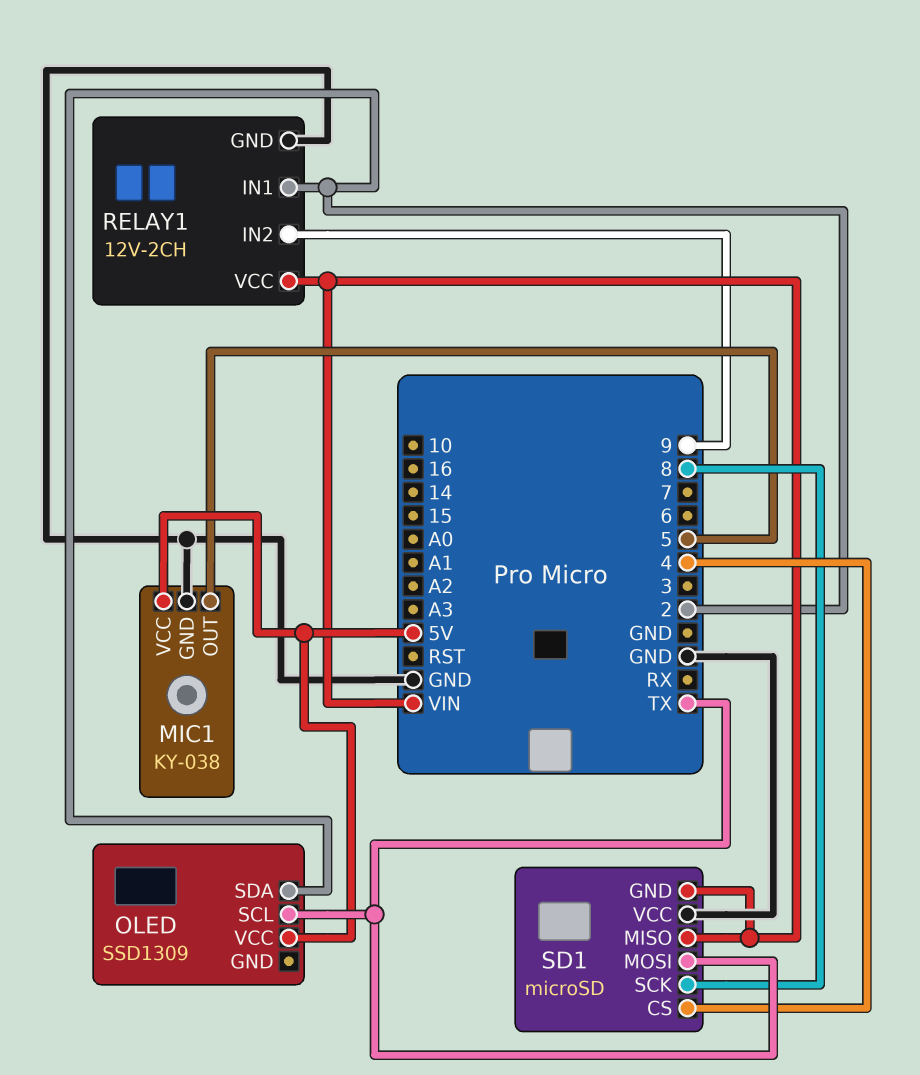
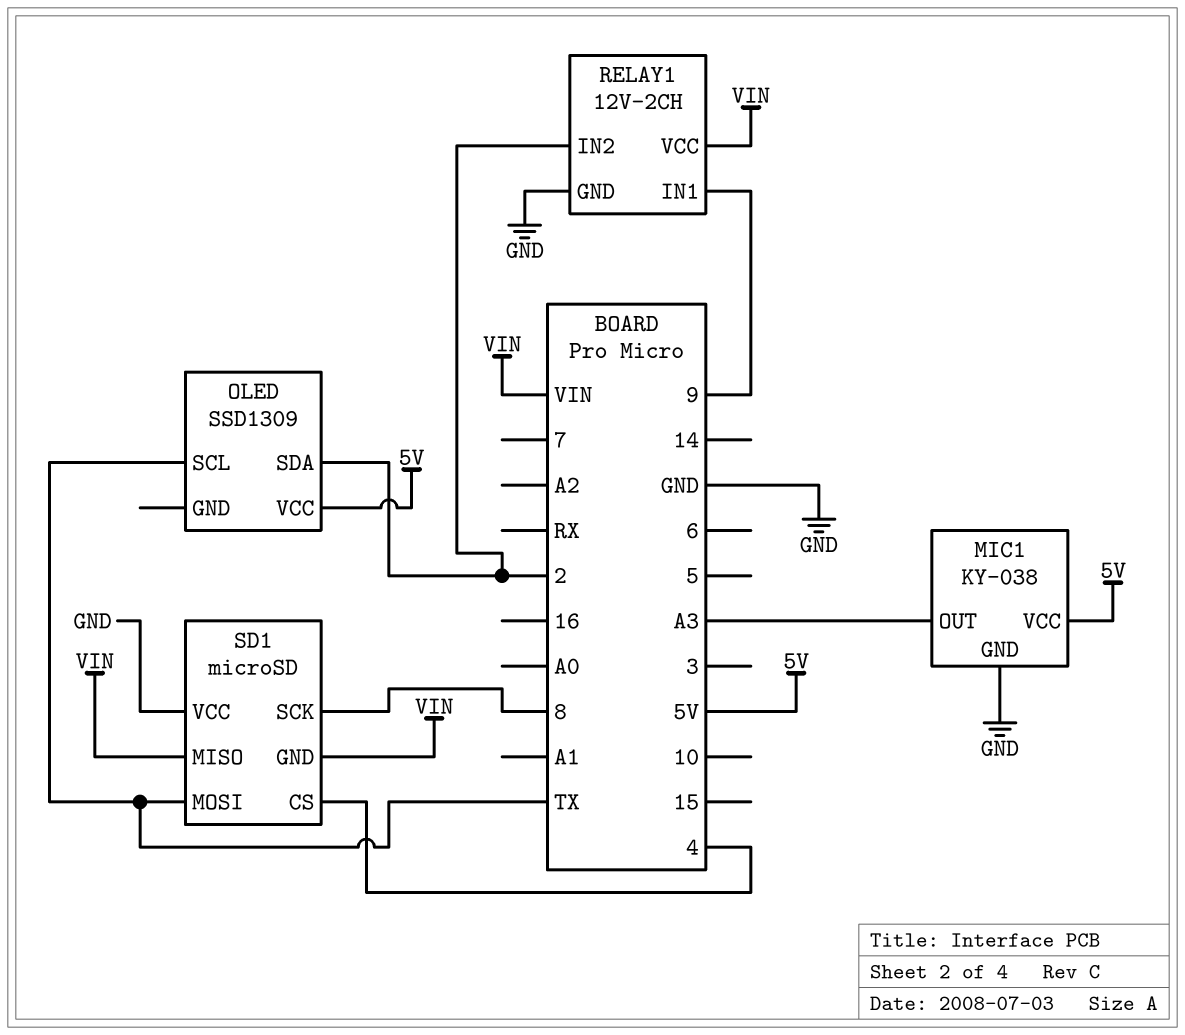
MIC1 pin OUT: 5 -> A3
RELAY1 pin IN1: 2 -> 9
RELAY1 pin IN2: 9 -> 2

